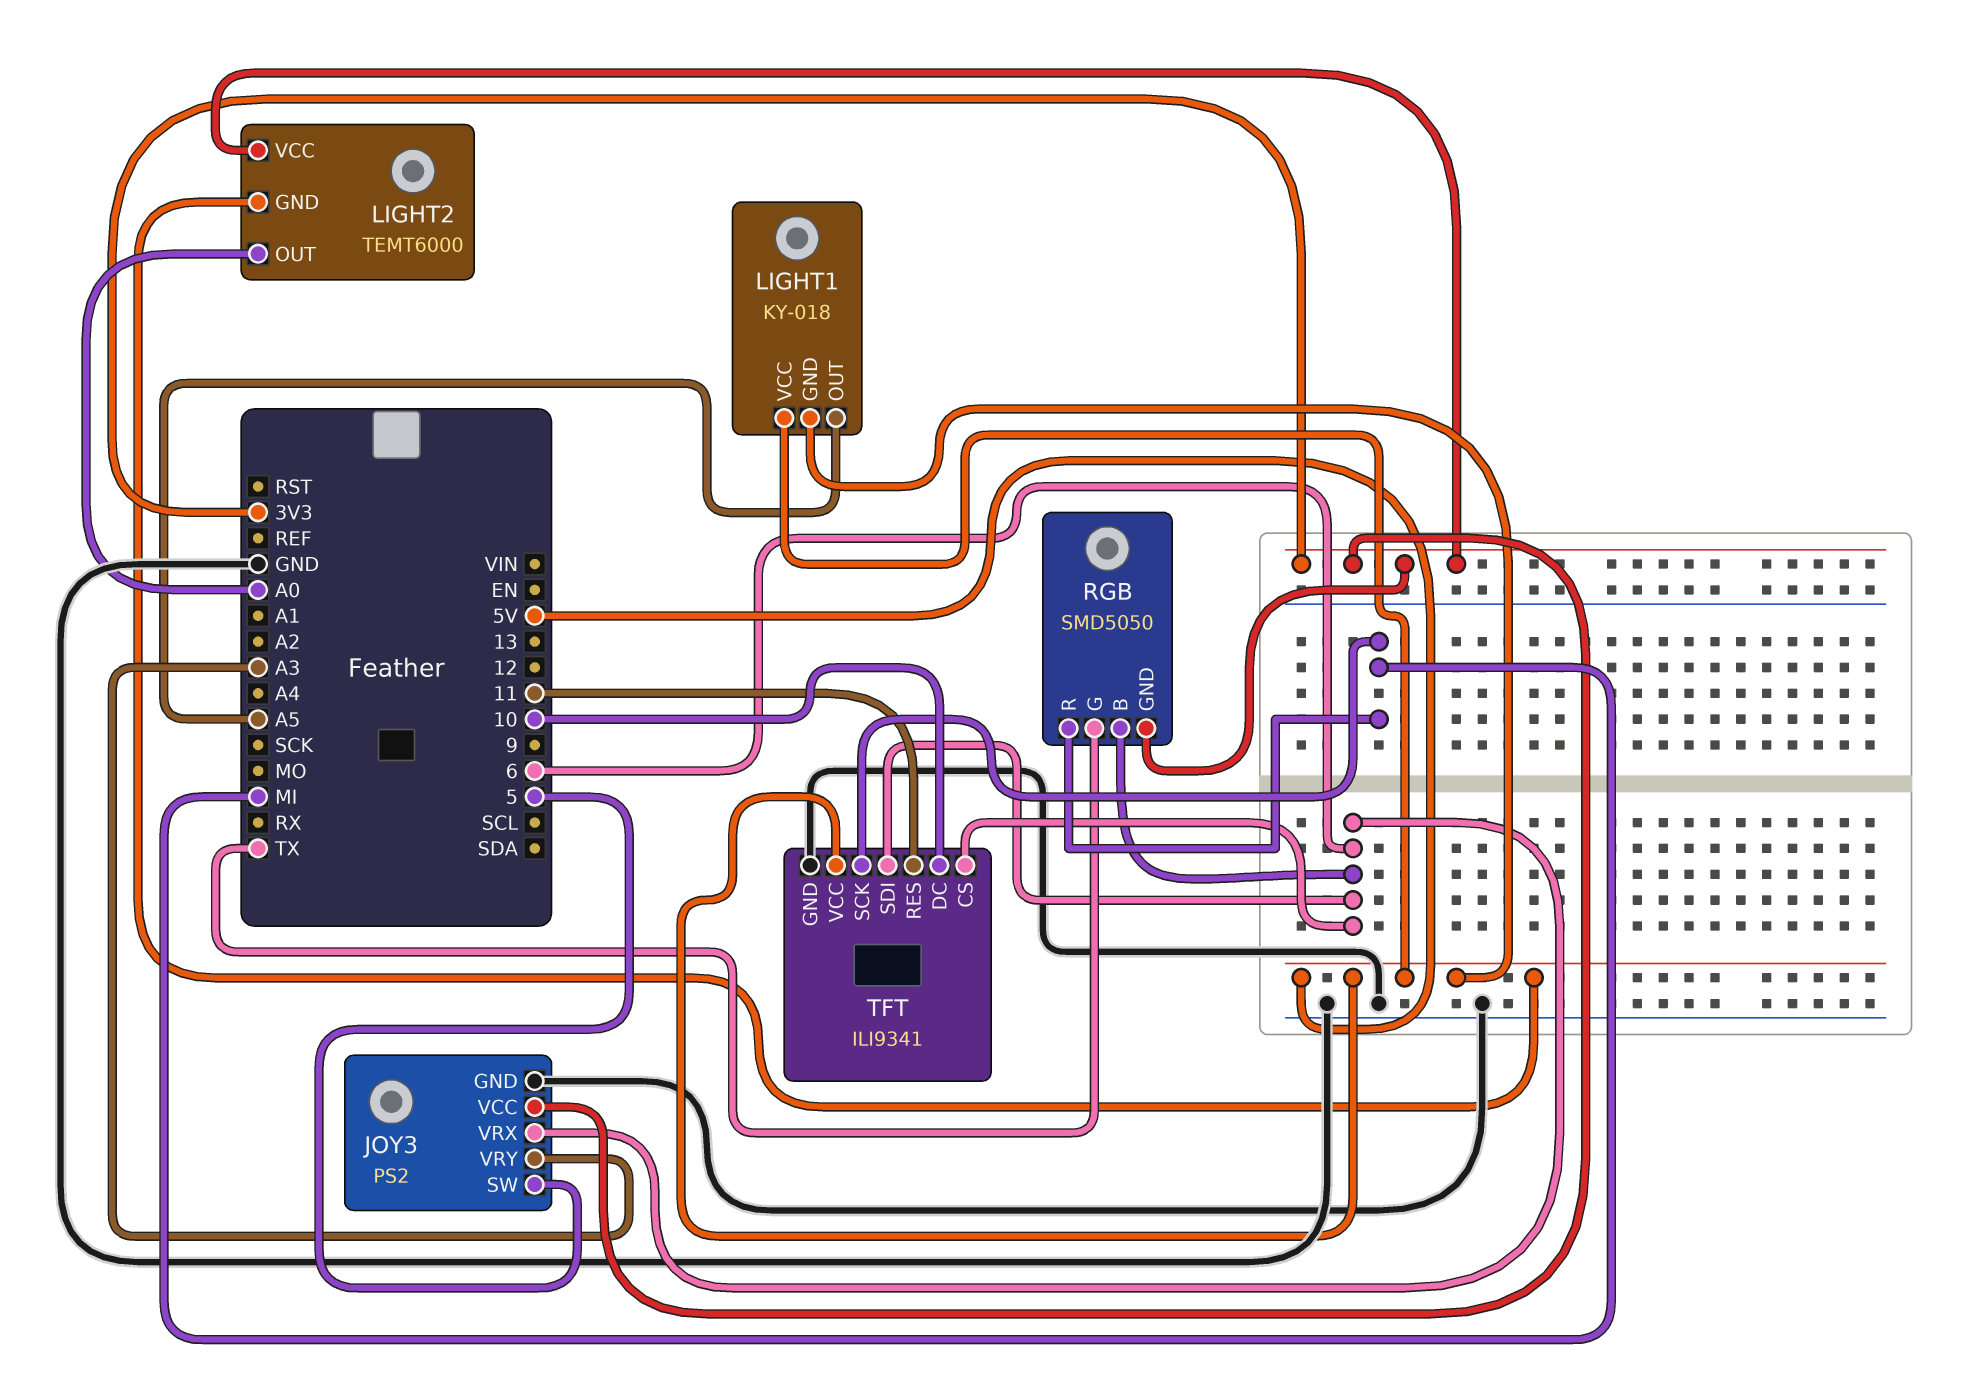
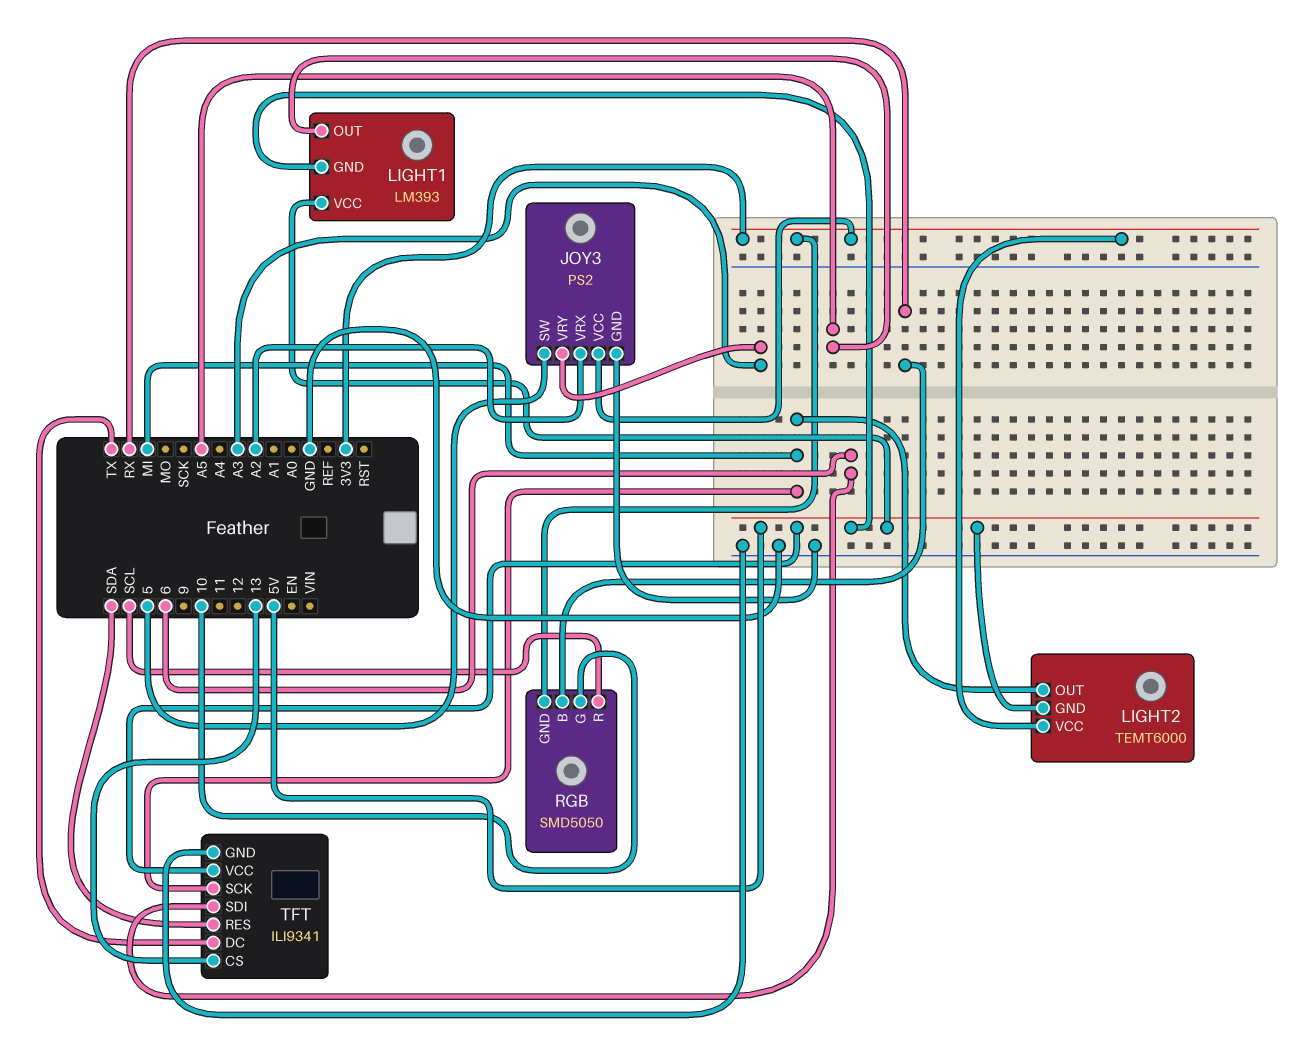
JOY3 pin VRX: 6 -> A2
LIGHT1: KY-018 -> LM393
LIGHT2 pin OUT: A0 -> MI
RGB pin B: 6 -> RX
RGB pin G: TX -> 10
RGB pin R: MI -> SCL
TFT pin CS: 6 -> 13
TFT pin DC: 10 -> TX
TFT pin RES: 11 -> SDA

